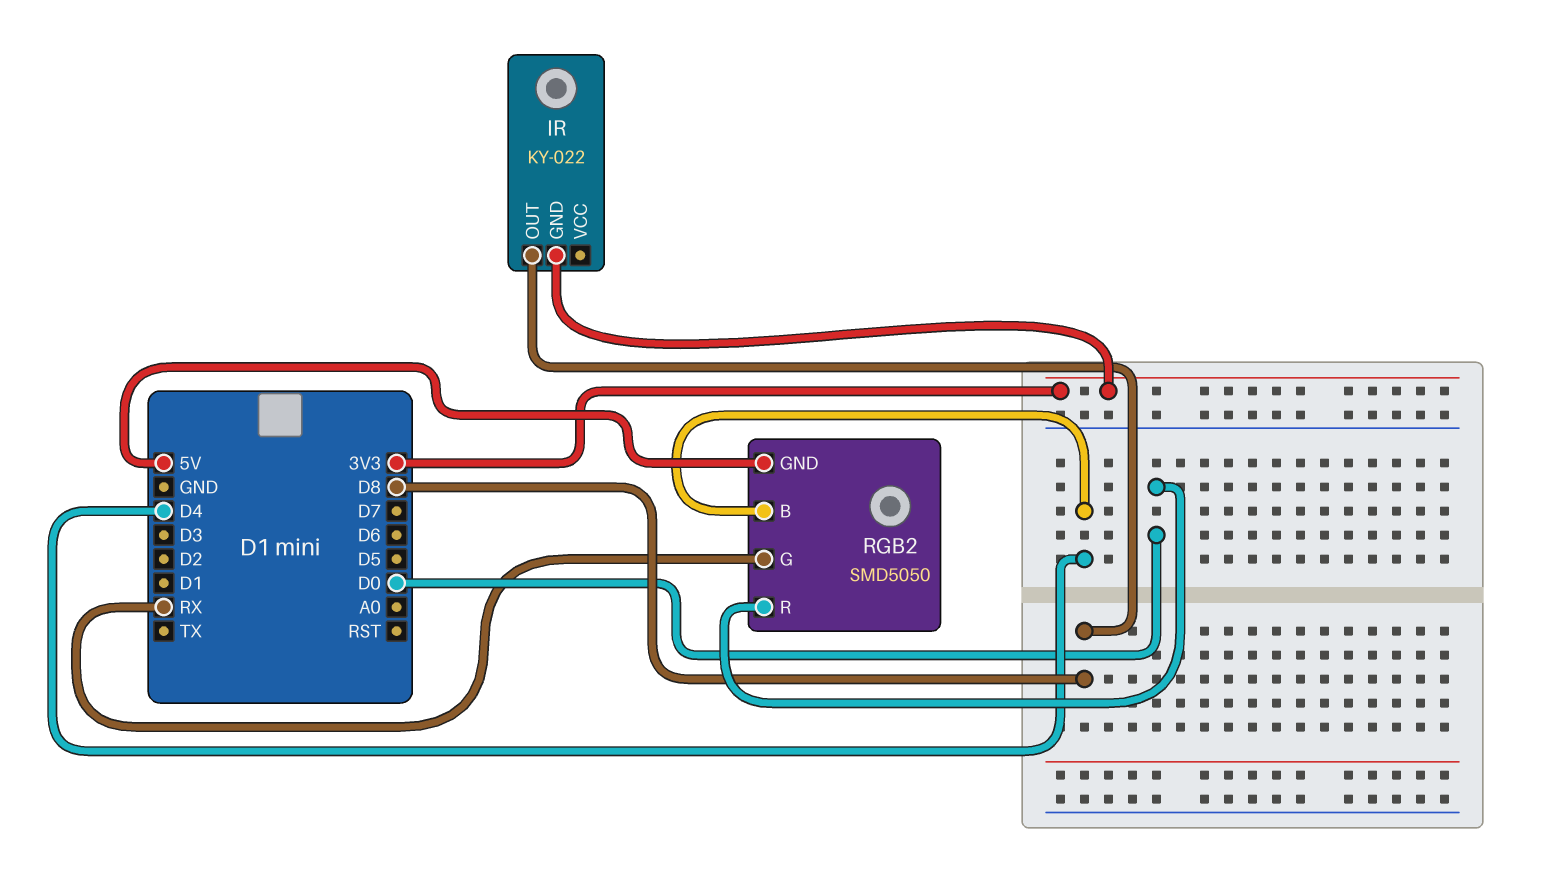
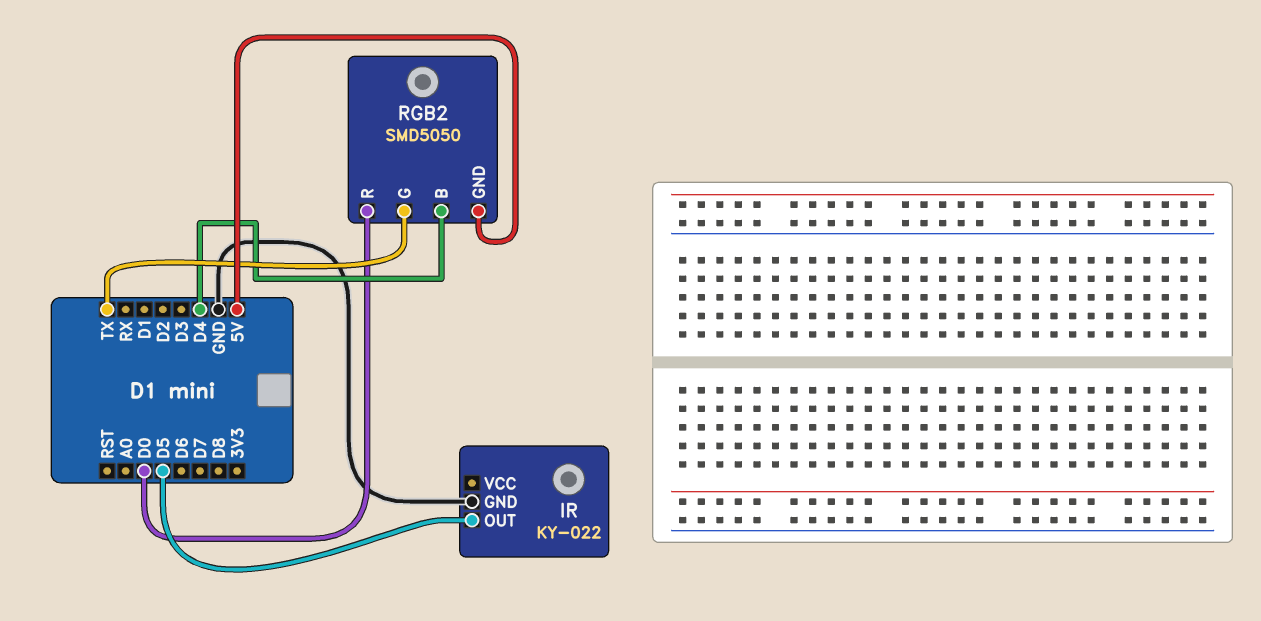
IR pin GND: 3V3 -> GND
IR pin OUT: D8 -> D5
RGB2 pin G: RX -> TX

